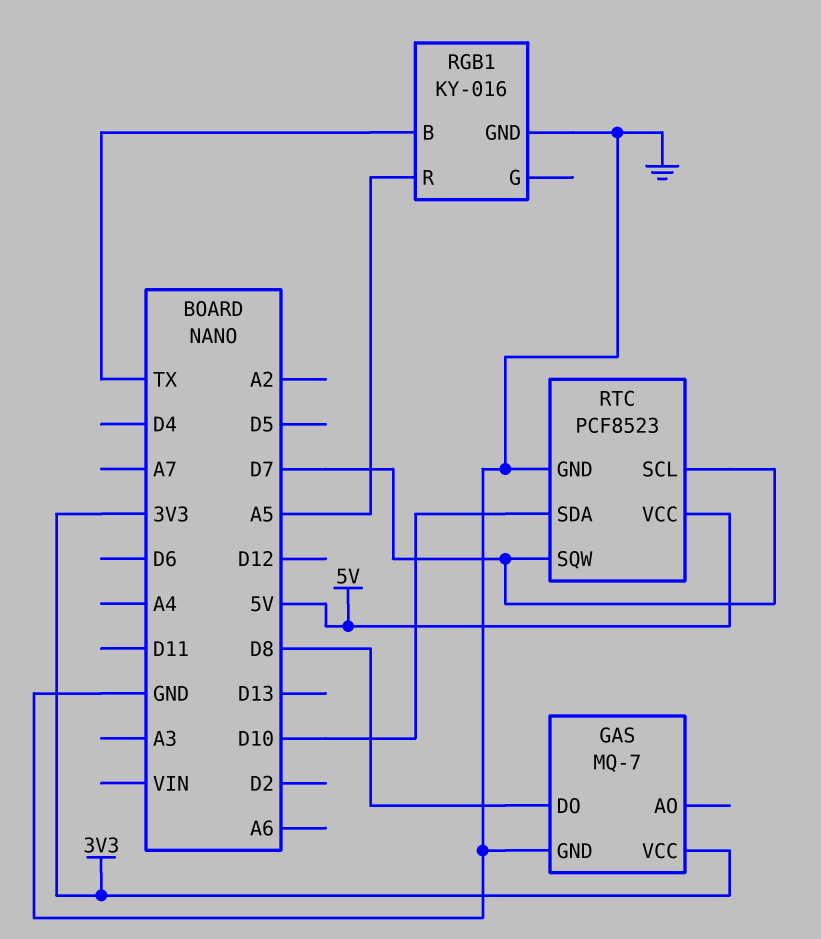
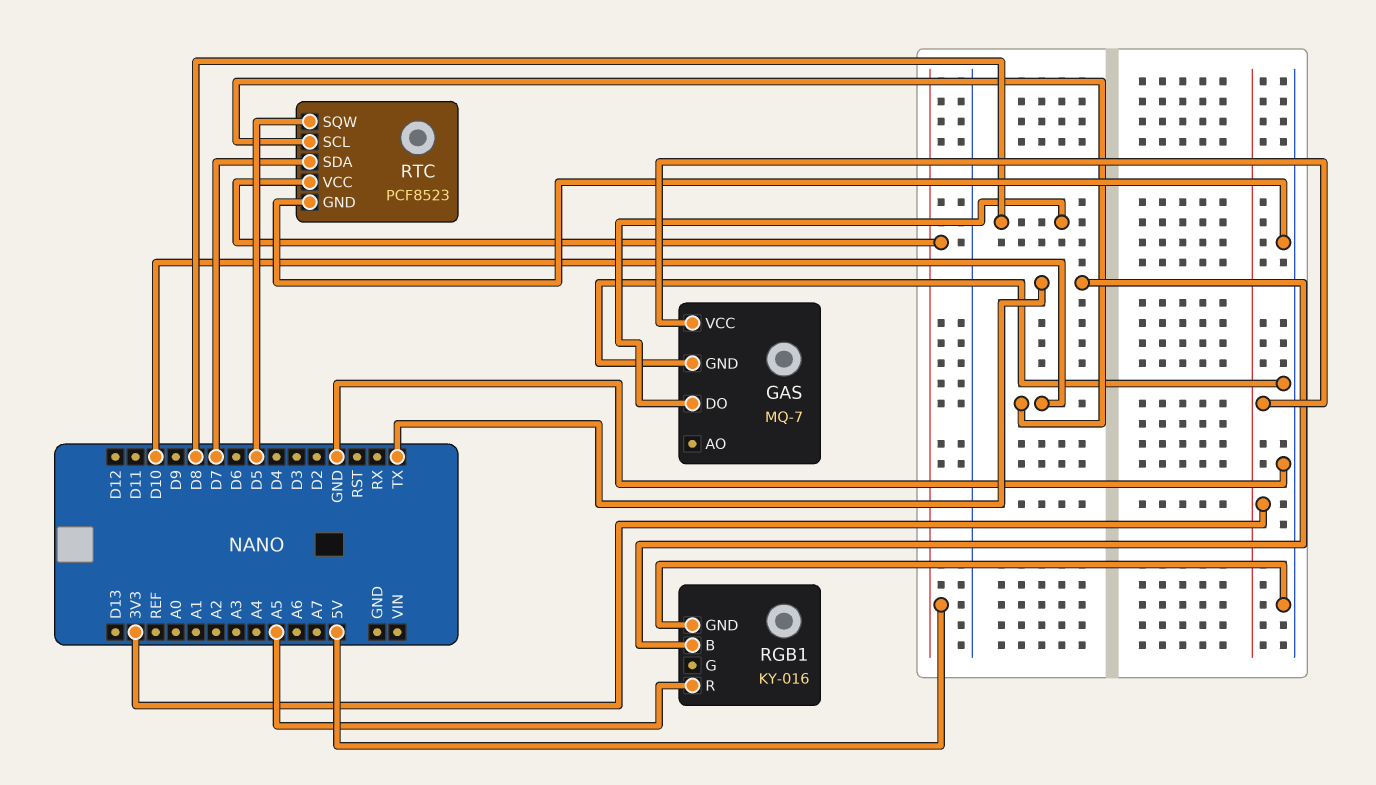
RTC pin SCL: D7 -> D10
RTC pin SDA: D10 -> D7
RTC pin SQW: D7 -> D5

